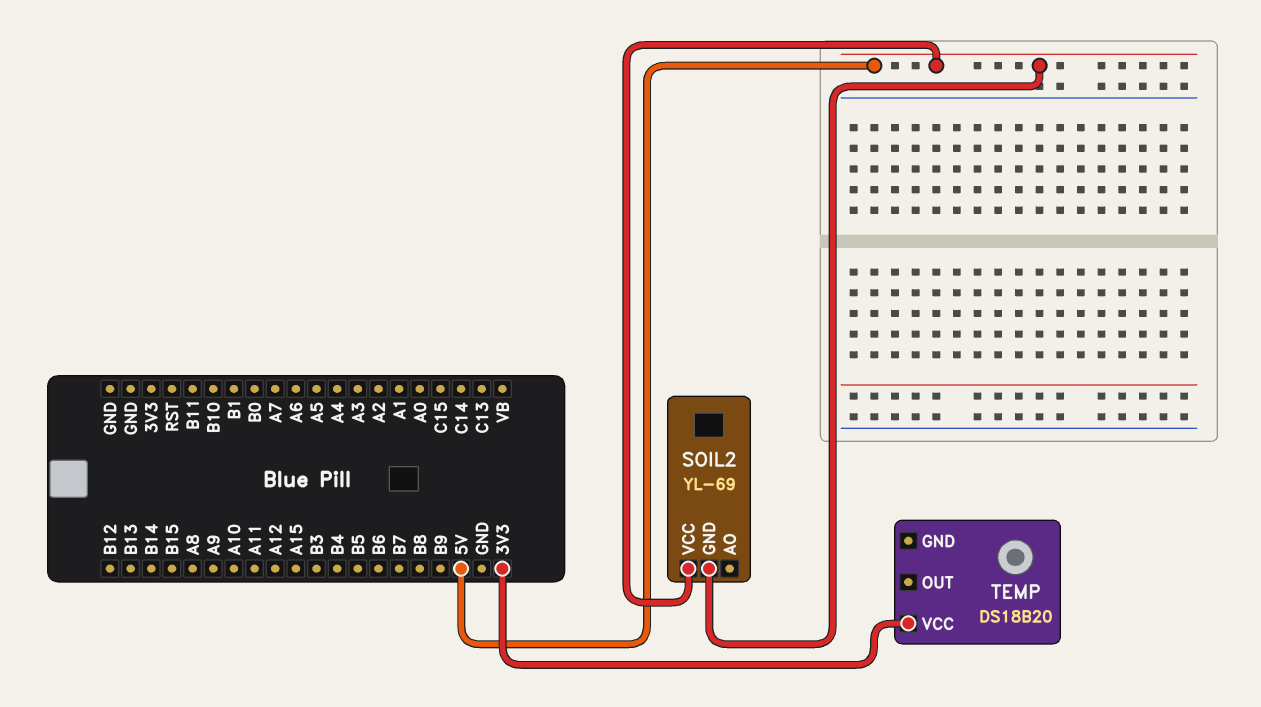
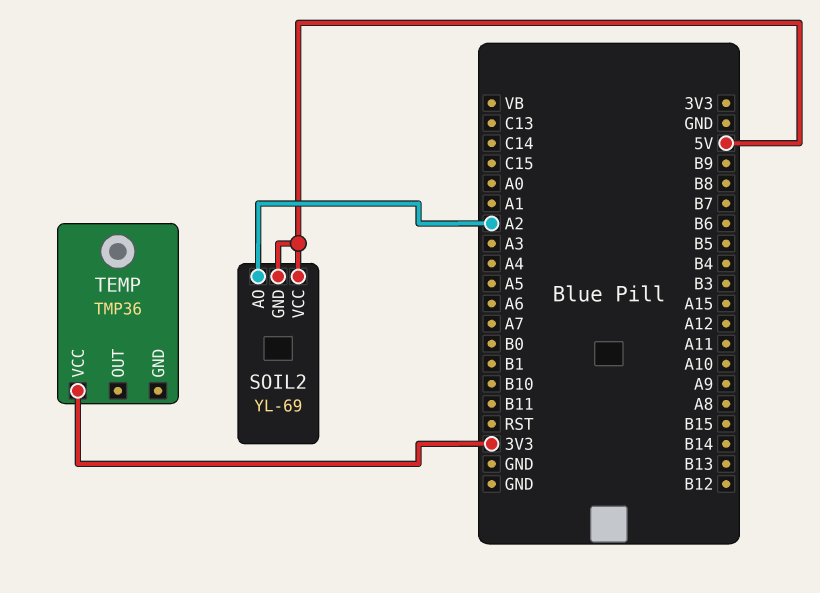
SOIL2 pin AO: none -> A2
TEMP: DS18B20 -> TMP36

